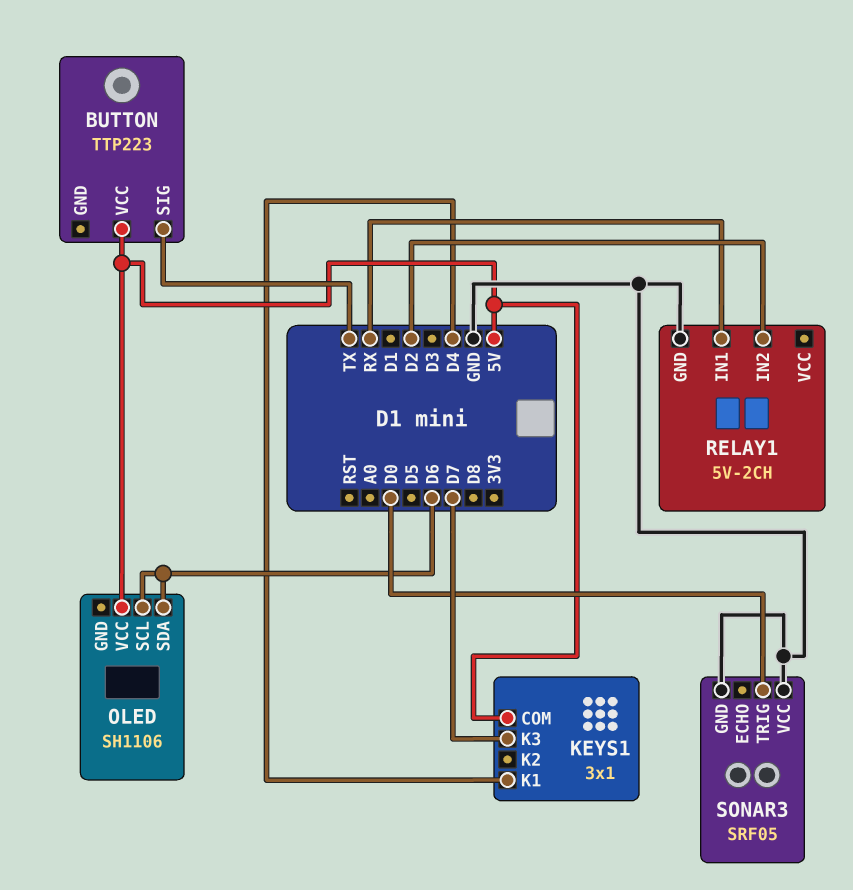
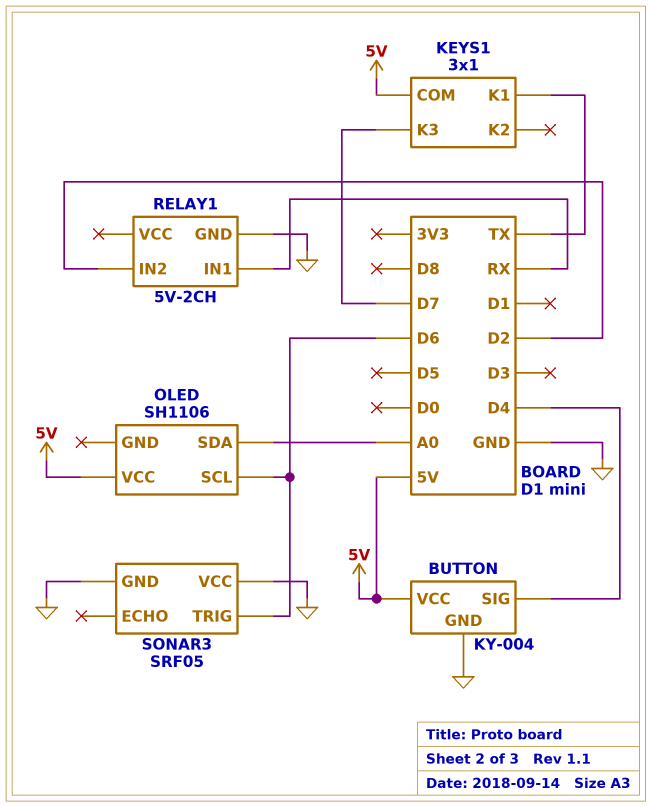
BUTTON: TTP223 -> KY-004
BUTTON pin GND: none -> GND
BUTTON pin SIG: TX -> D4
KEYS1 pin K1: D4 -> TX
OLED pin SDA: D6 -> A0
SONAR3 pin TRIG: D0 -> D6

